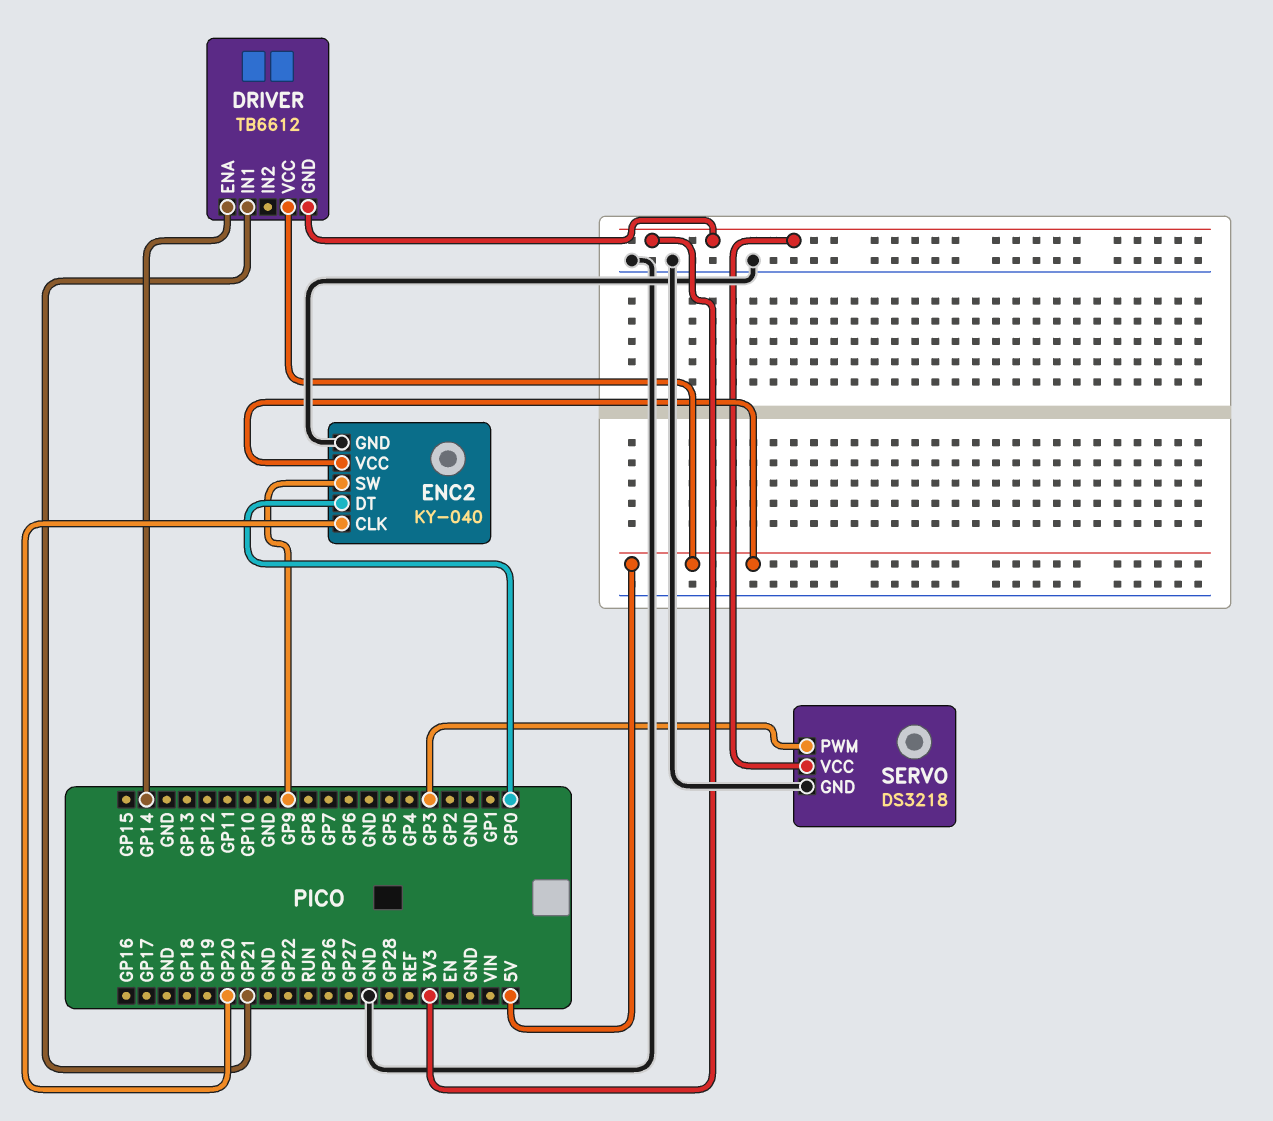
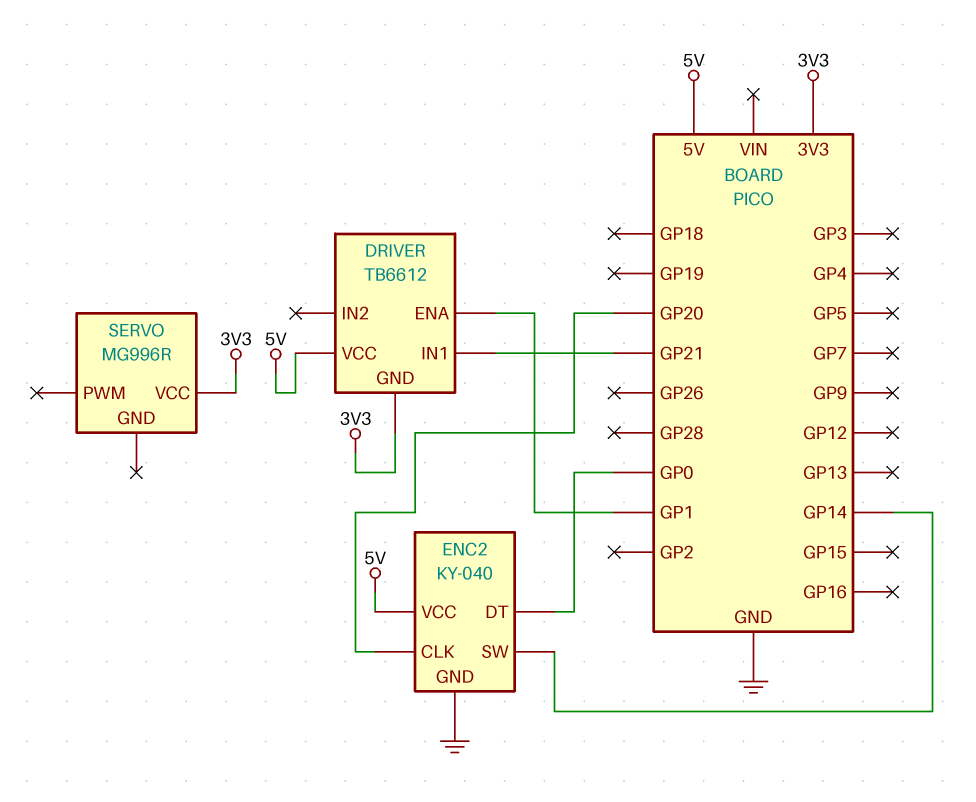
DRIVER pin ENA: GP14 -> GP1
ENC2 pin SW: GP9 -> GP14
SERVO: DS3218 -> MG996R
SERVO pin GND: GND -> none
SERVO pin PWM: GP3 -> none

